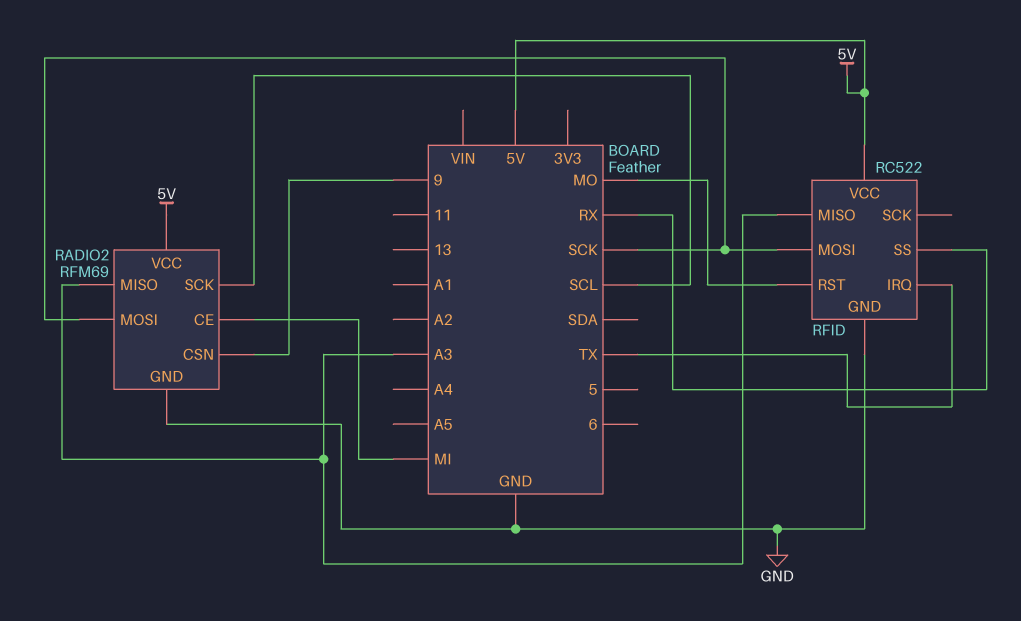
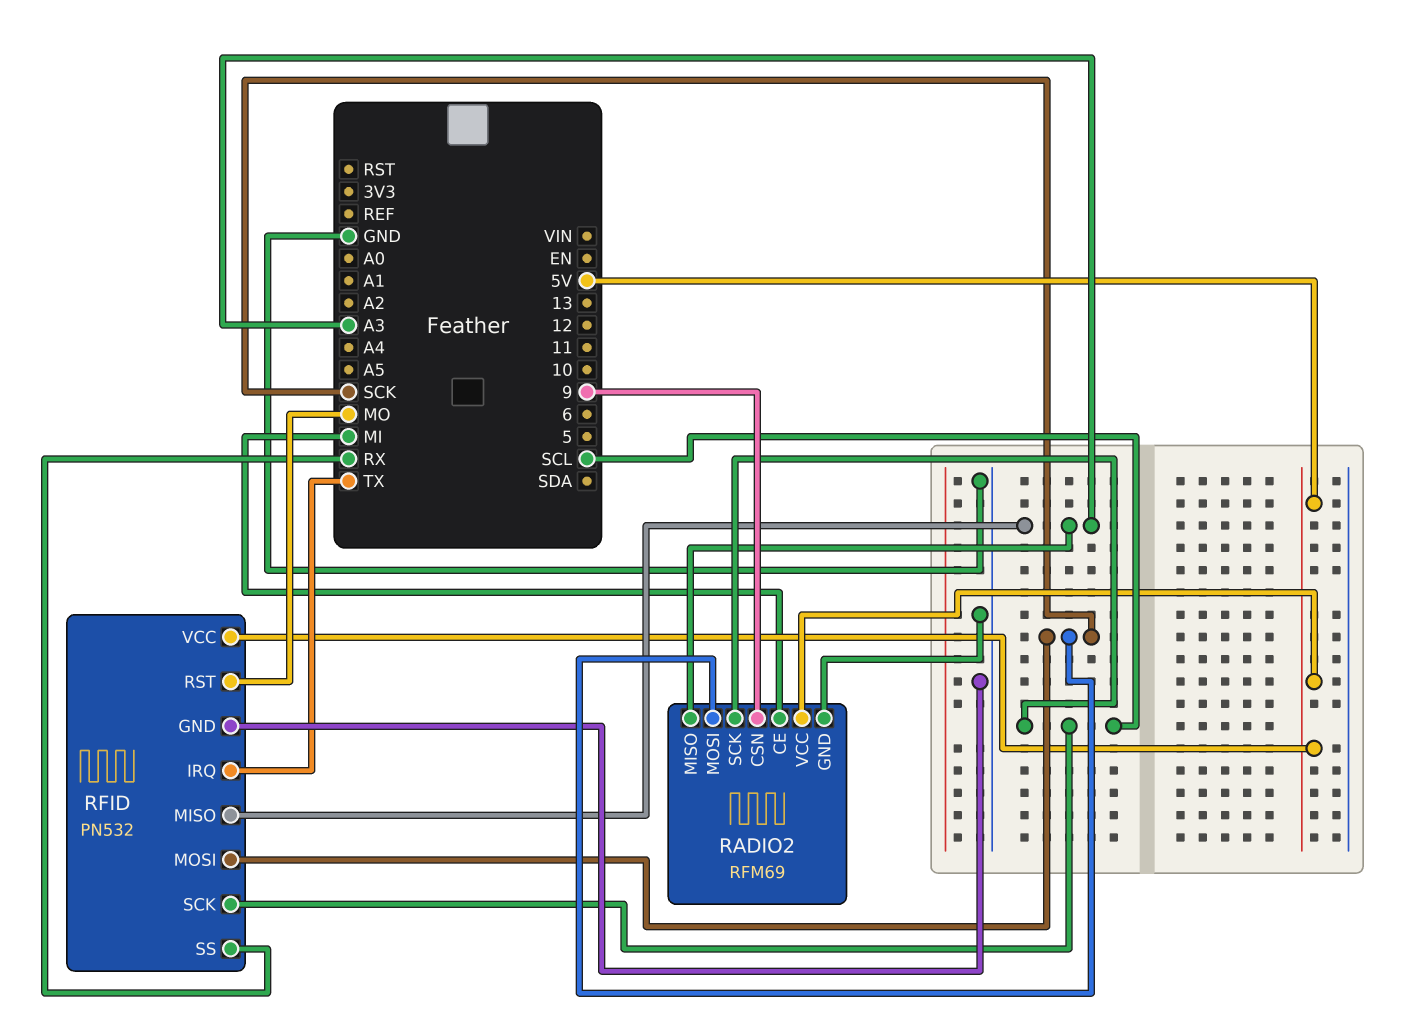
RFID: RC522 -> PN532
RFID pin SCK: none -> SCL

